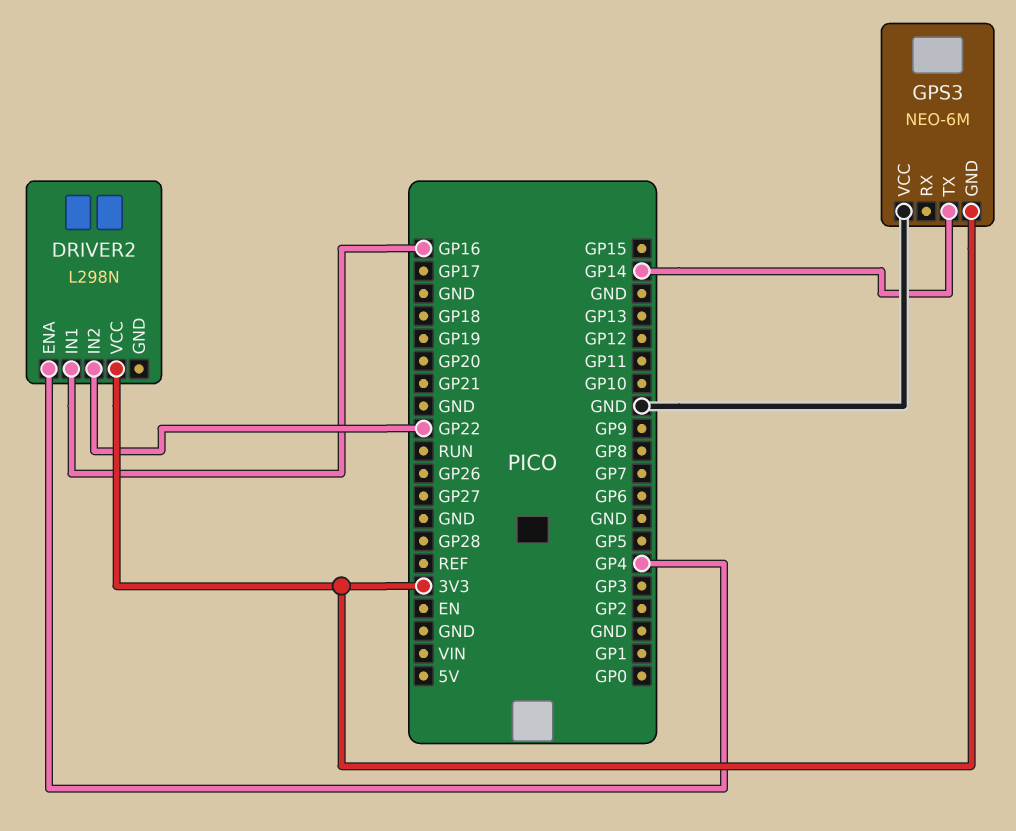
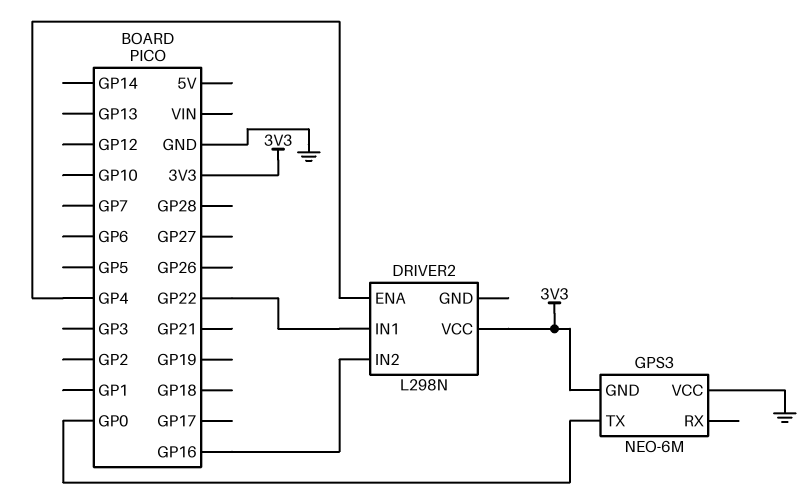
DRIVER2 pin IN1: GP16 -> GP22
DRIVER2 pin IN2: GP22 -> GP16
GPS3 pin TX: GP14 -> GP0

